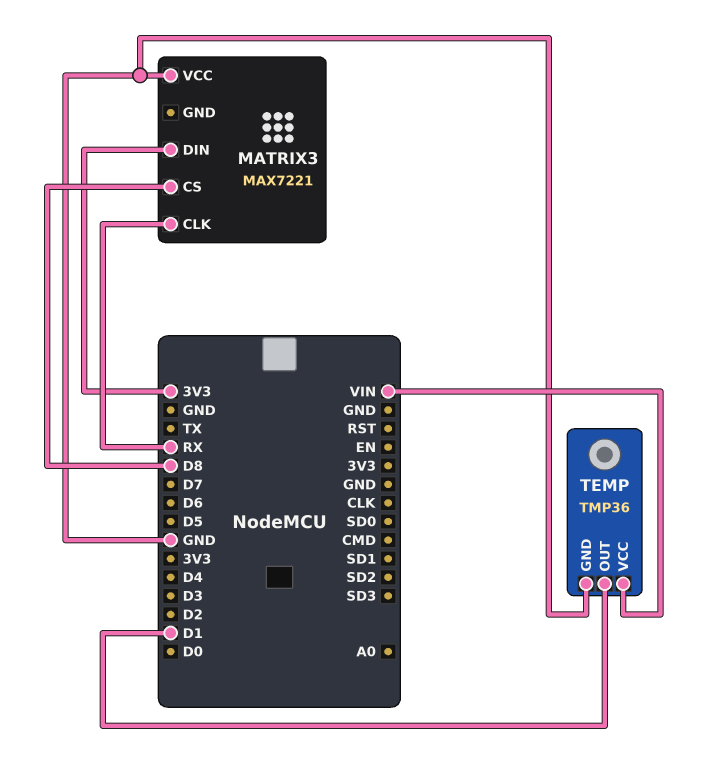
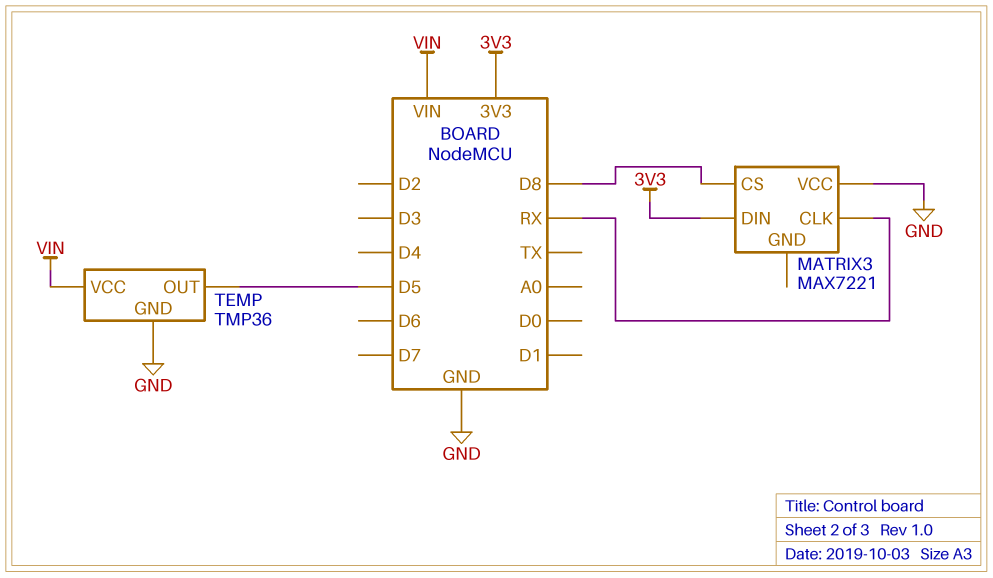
TEMP pin OUT: D1 -> D5

